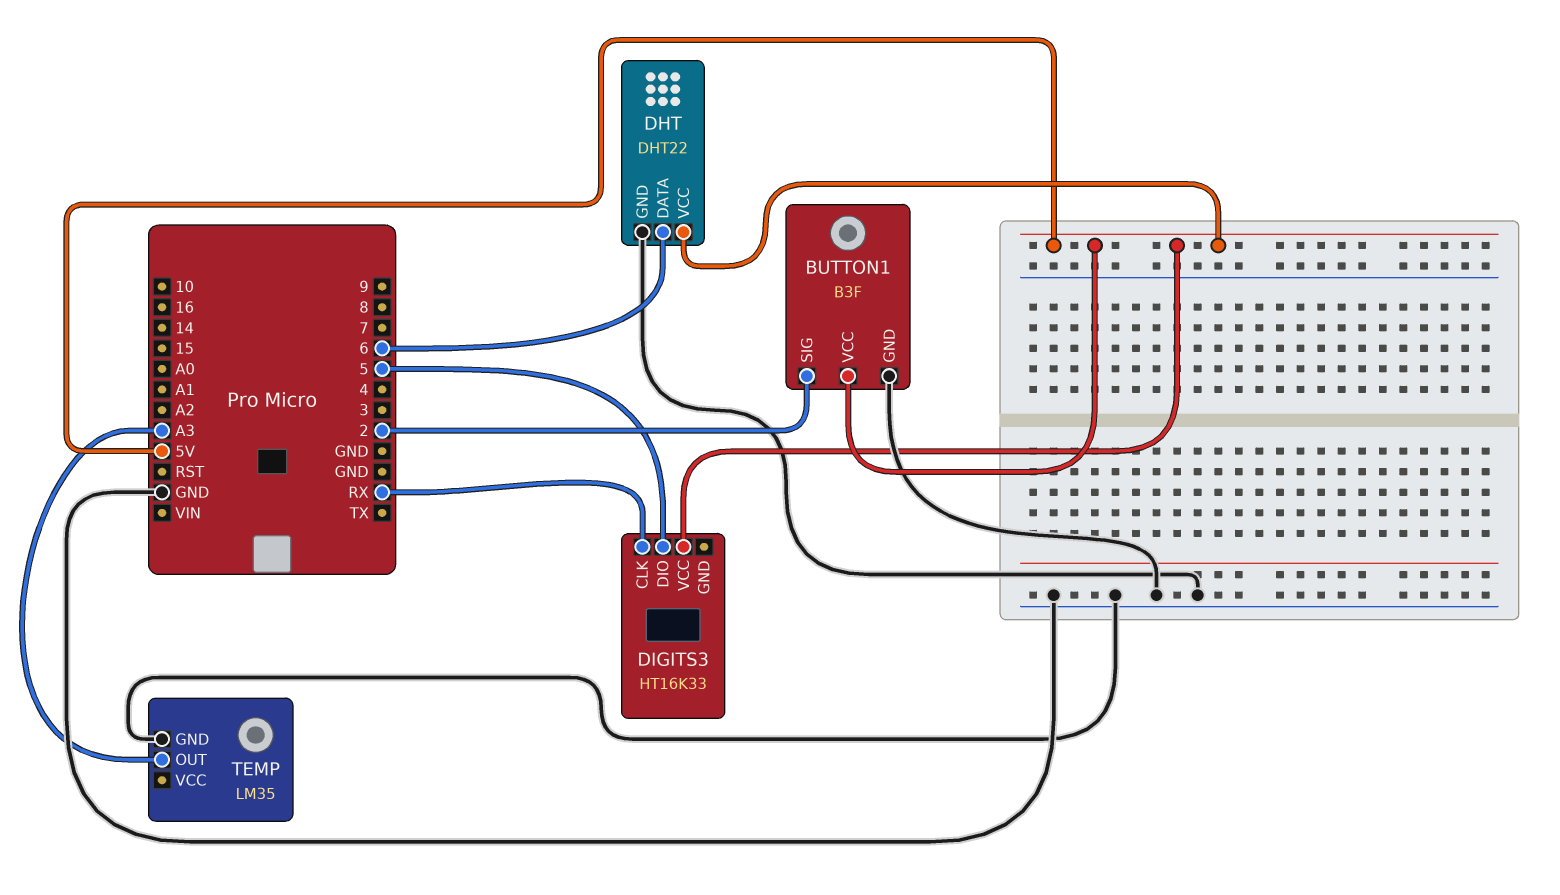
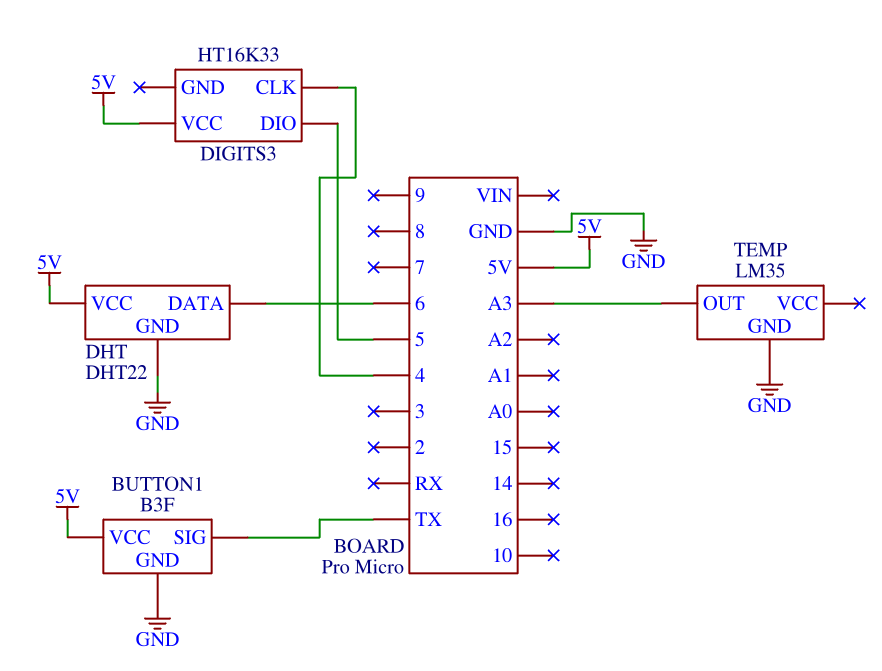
BUTTON1 pin SIG: 2 -> TX
DIGITS3 pin CLK: RX -> 4

